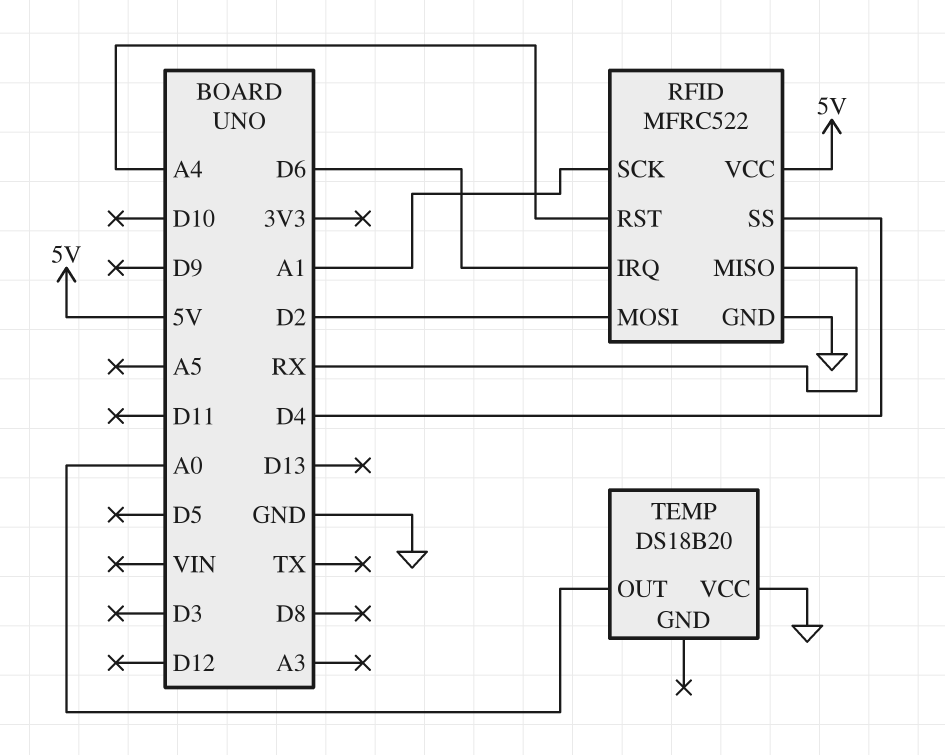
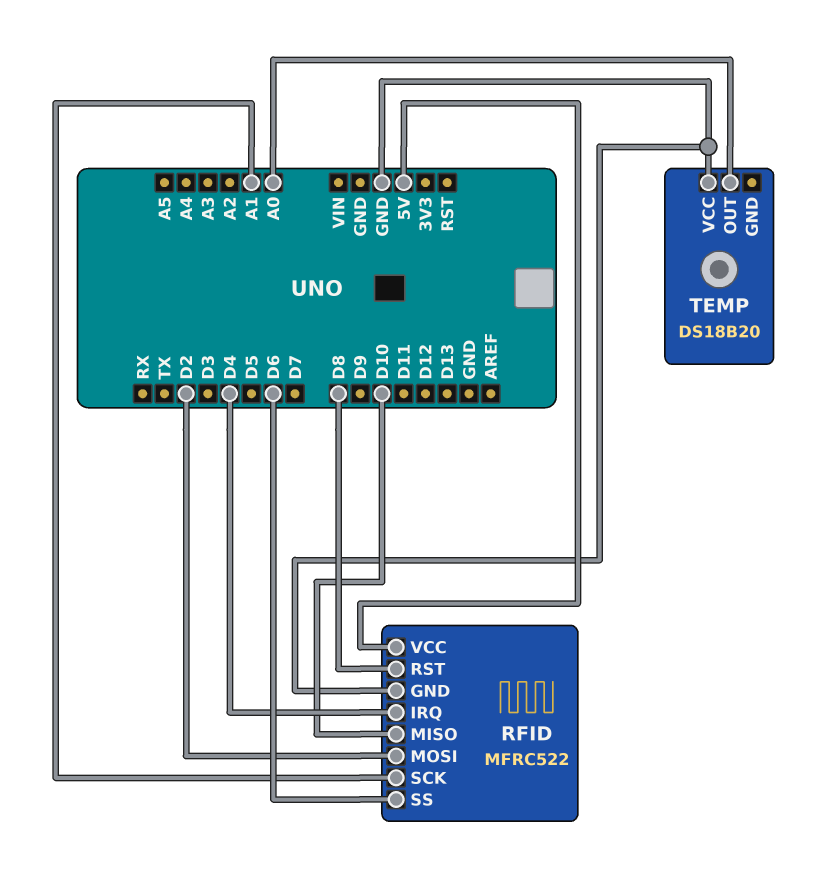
RFID pin IRQ: D6 -> D4
RFID pin MISO: RX -> D10
RFID pin RST: A4 -> D8
RFID pin SS: D4 -> D6

